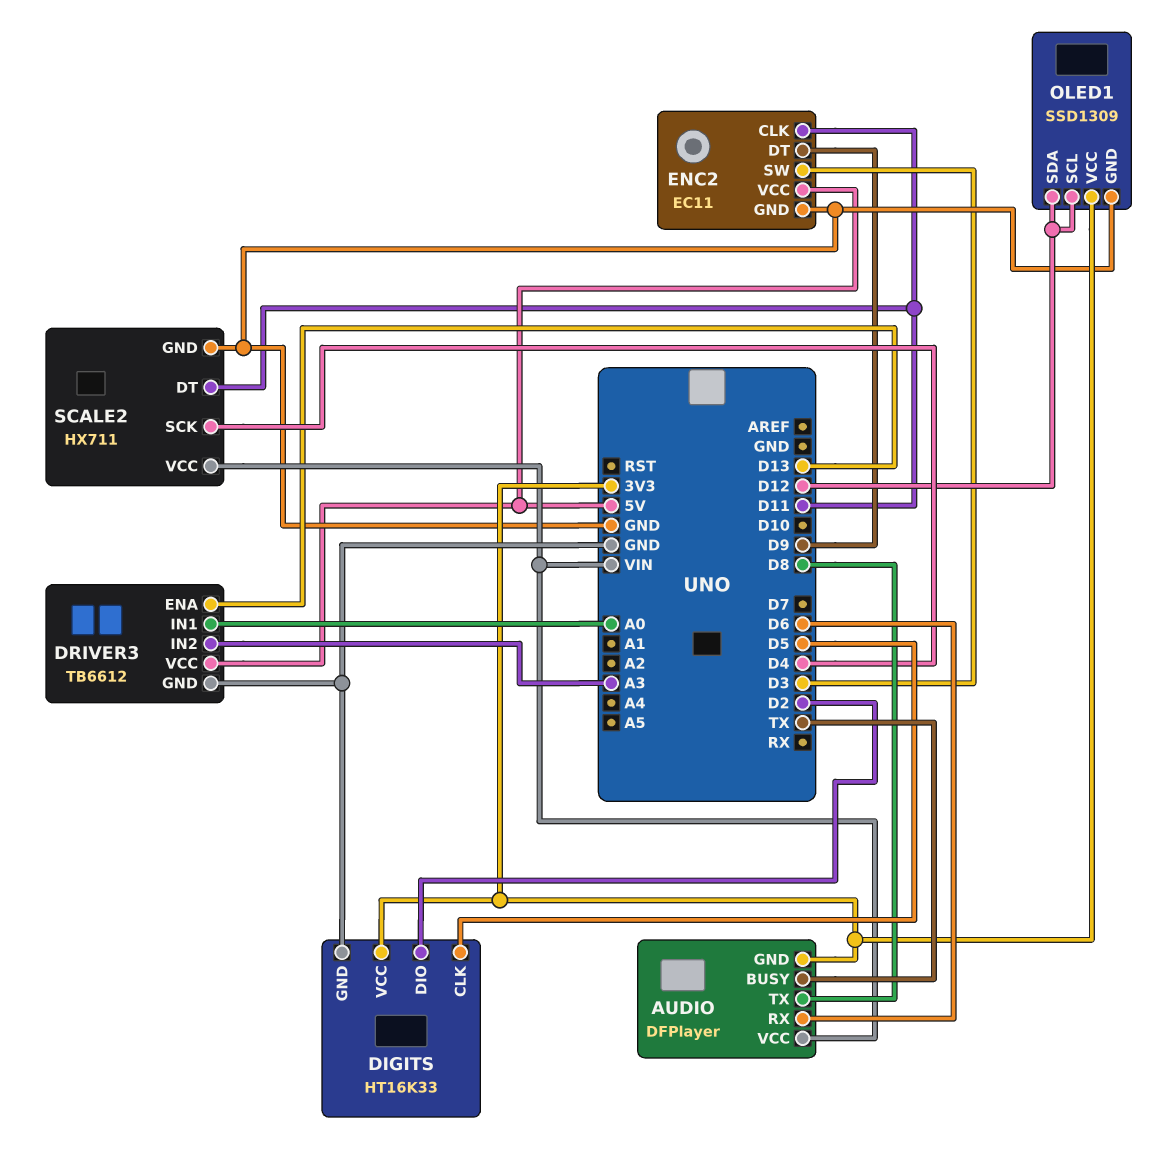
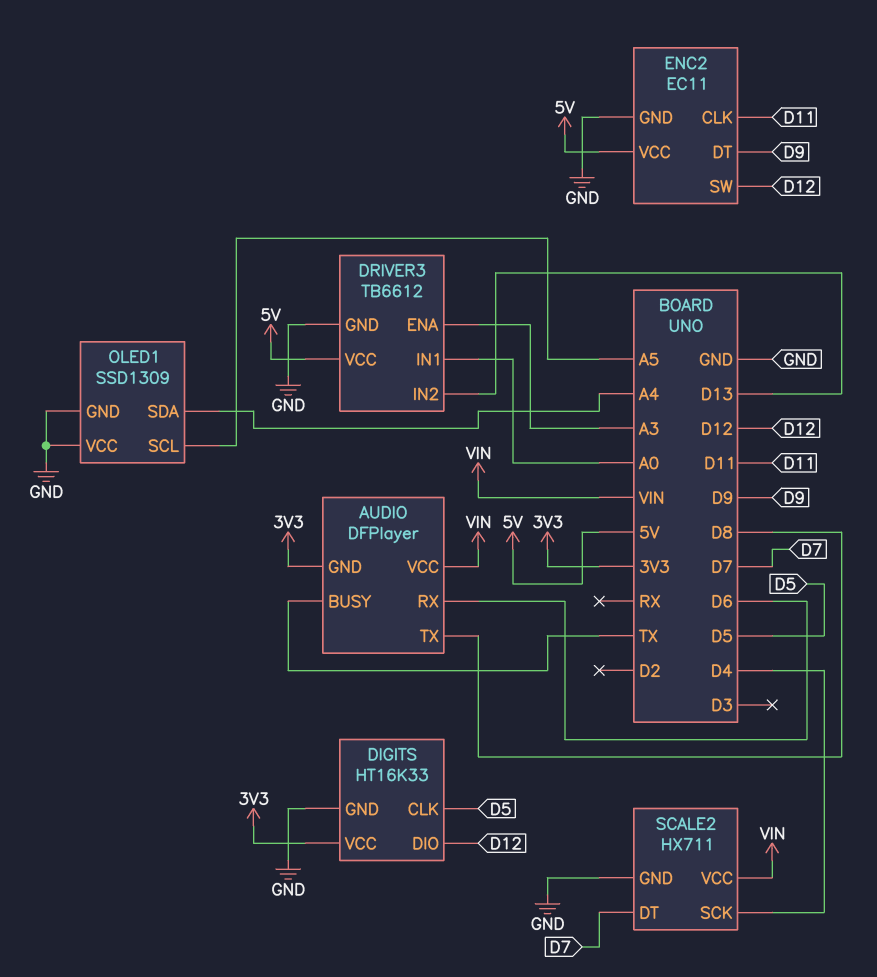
DIGITS pin DIO: D2 -> D12
DRIVER3 pin ENA: D13 -> A3
DRIVER3 pin IN2: A3 -> D13
ENC2 pin SW: D3 -> D12
OLED1 pin SCL: D12 -> A5
OLED1 pin SDA: D12 -> A4
OLED1 pin VCC: 3V3 -> GND
SCALE2 pin DT: D11 -> D7

